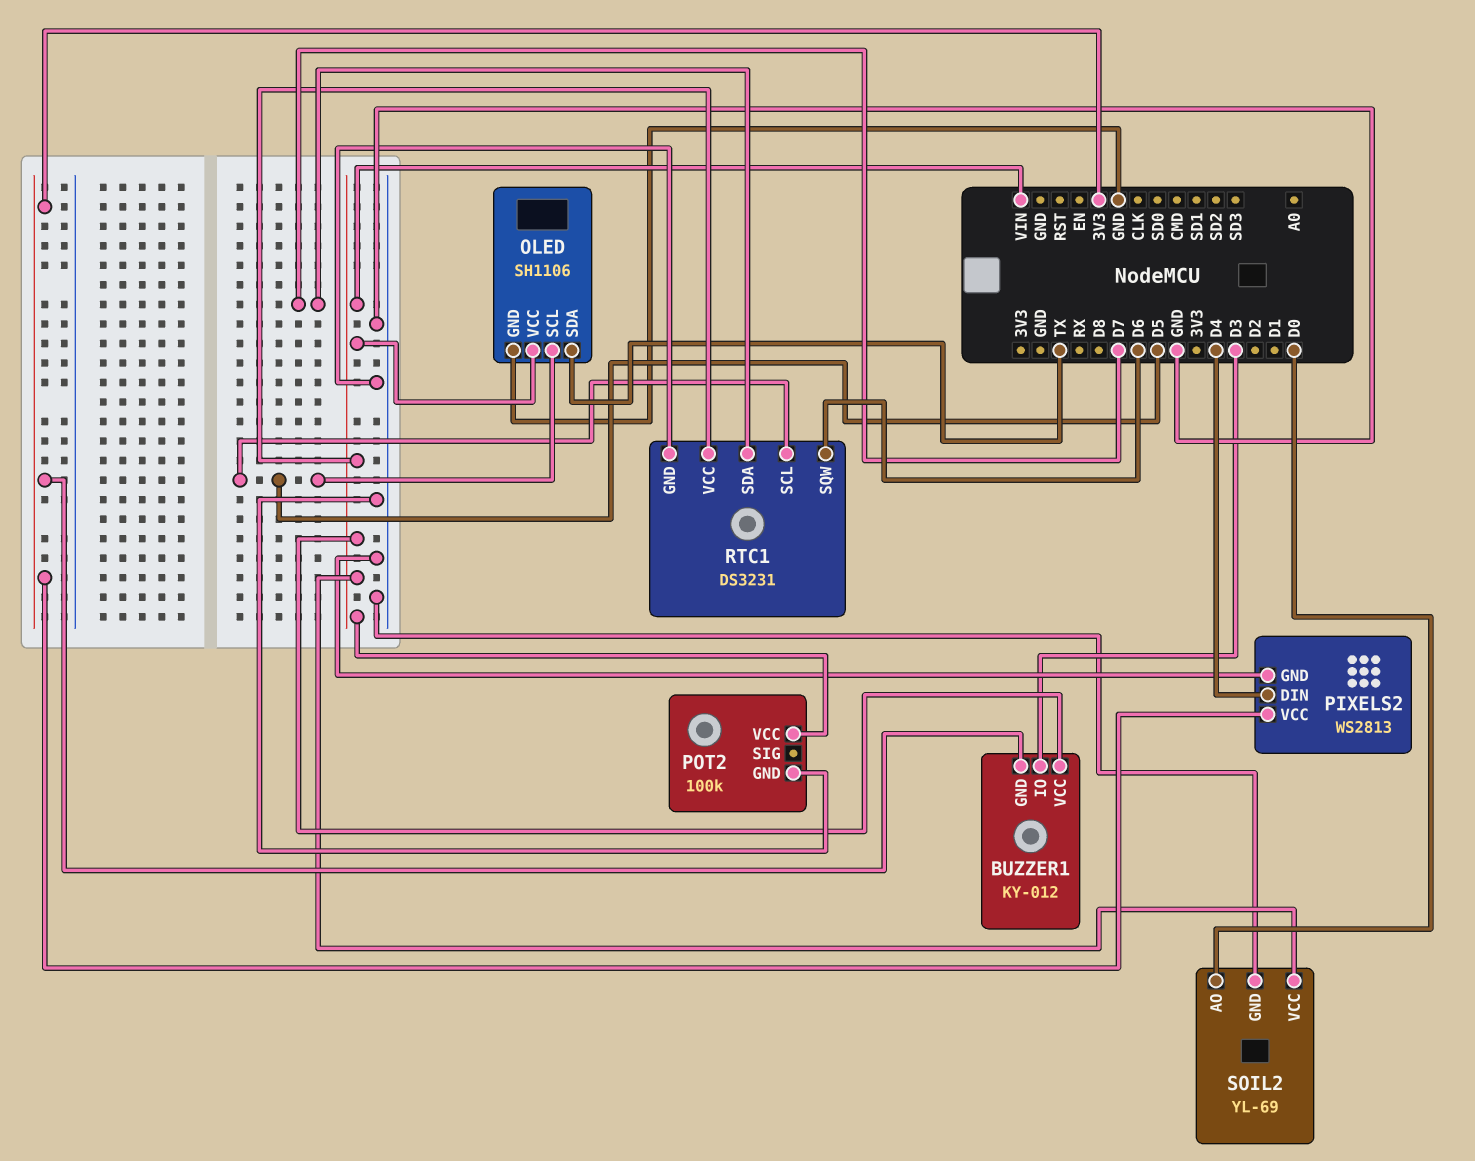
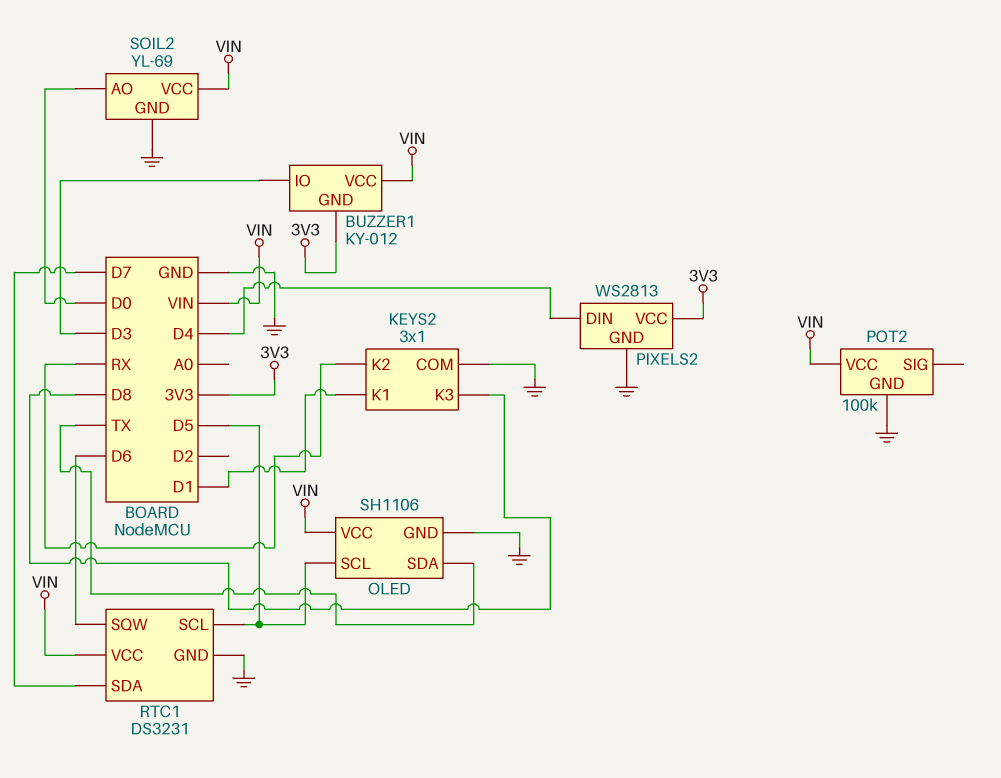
KEYS2: none -> 3x1
KEYS2 pin COM: none -> GND
KEYS2 pin K1: none -> D1
KEYS2 pin K2: none -> RX
KEYS2 pin K3: none -> D8

